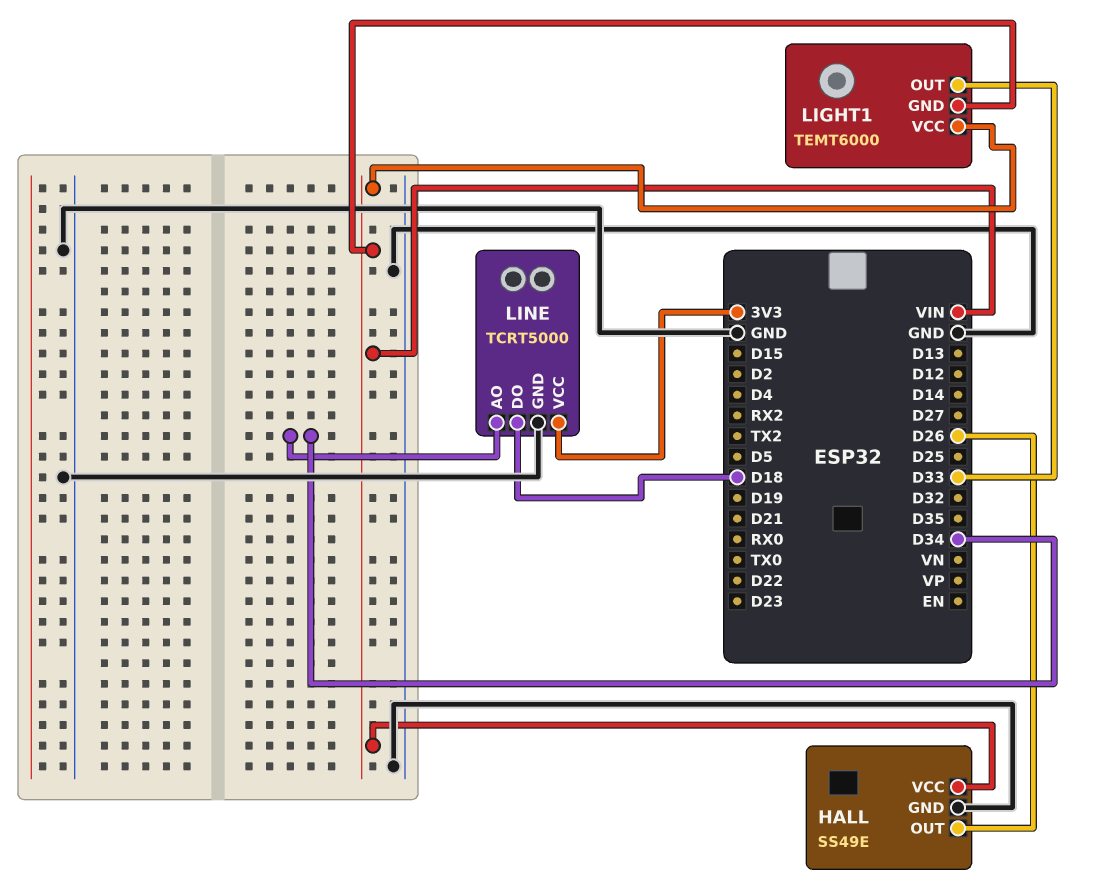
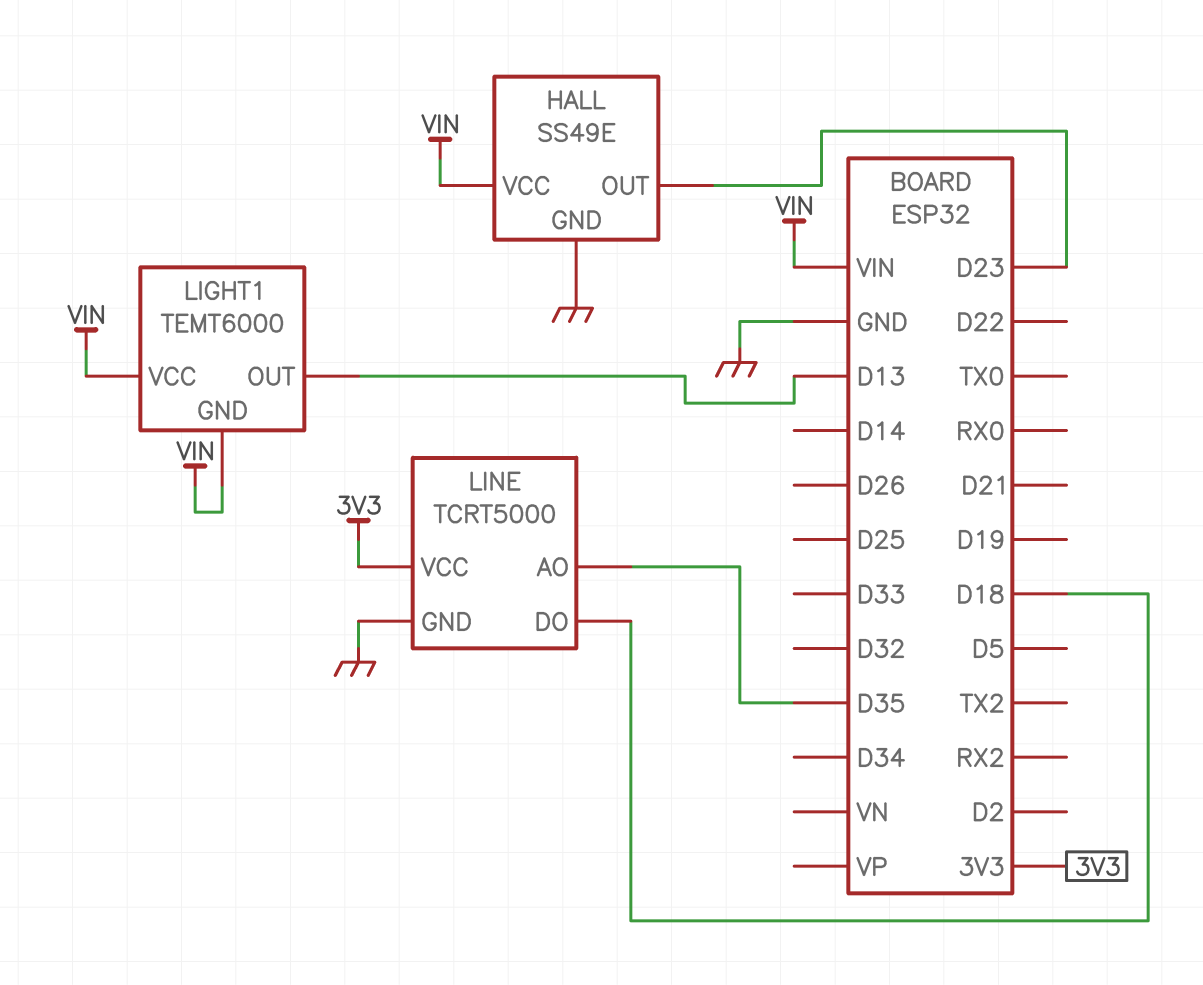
HALL pin OUT: D26 -> D23
LIGHT1 pin OUT: D33 -> D13
LINE pin AO: D34 -> D35

